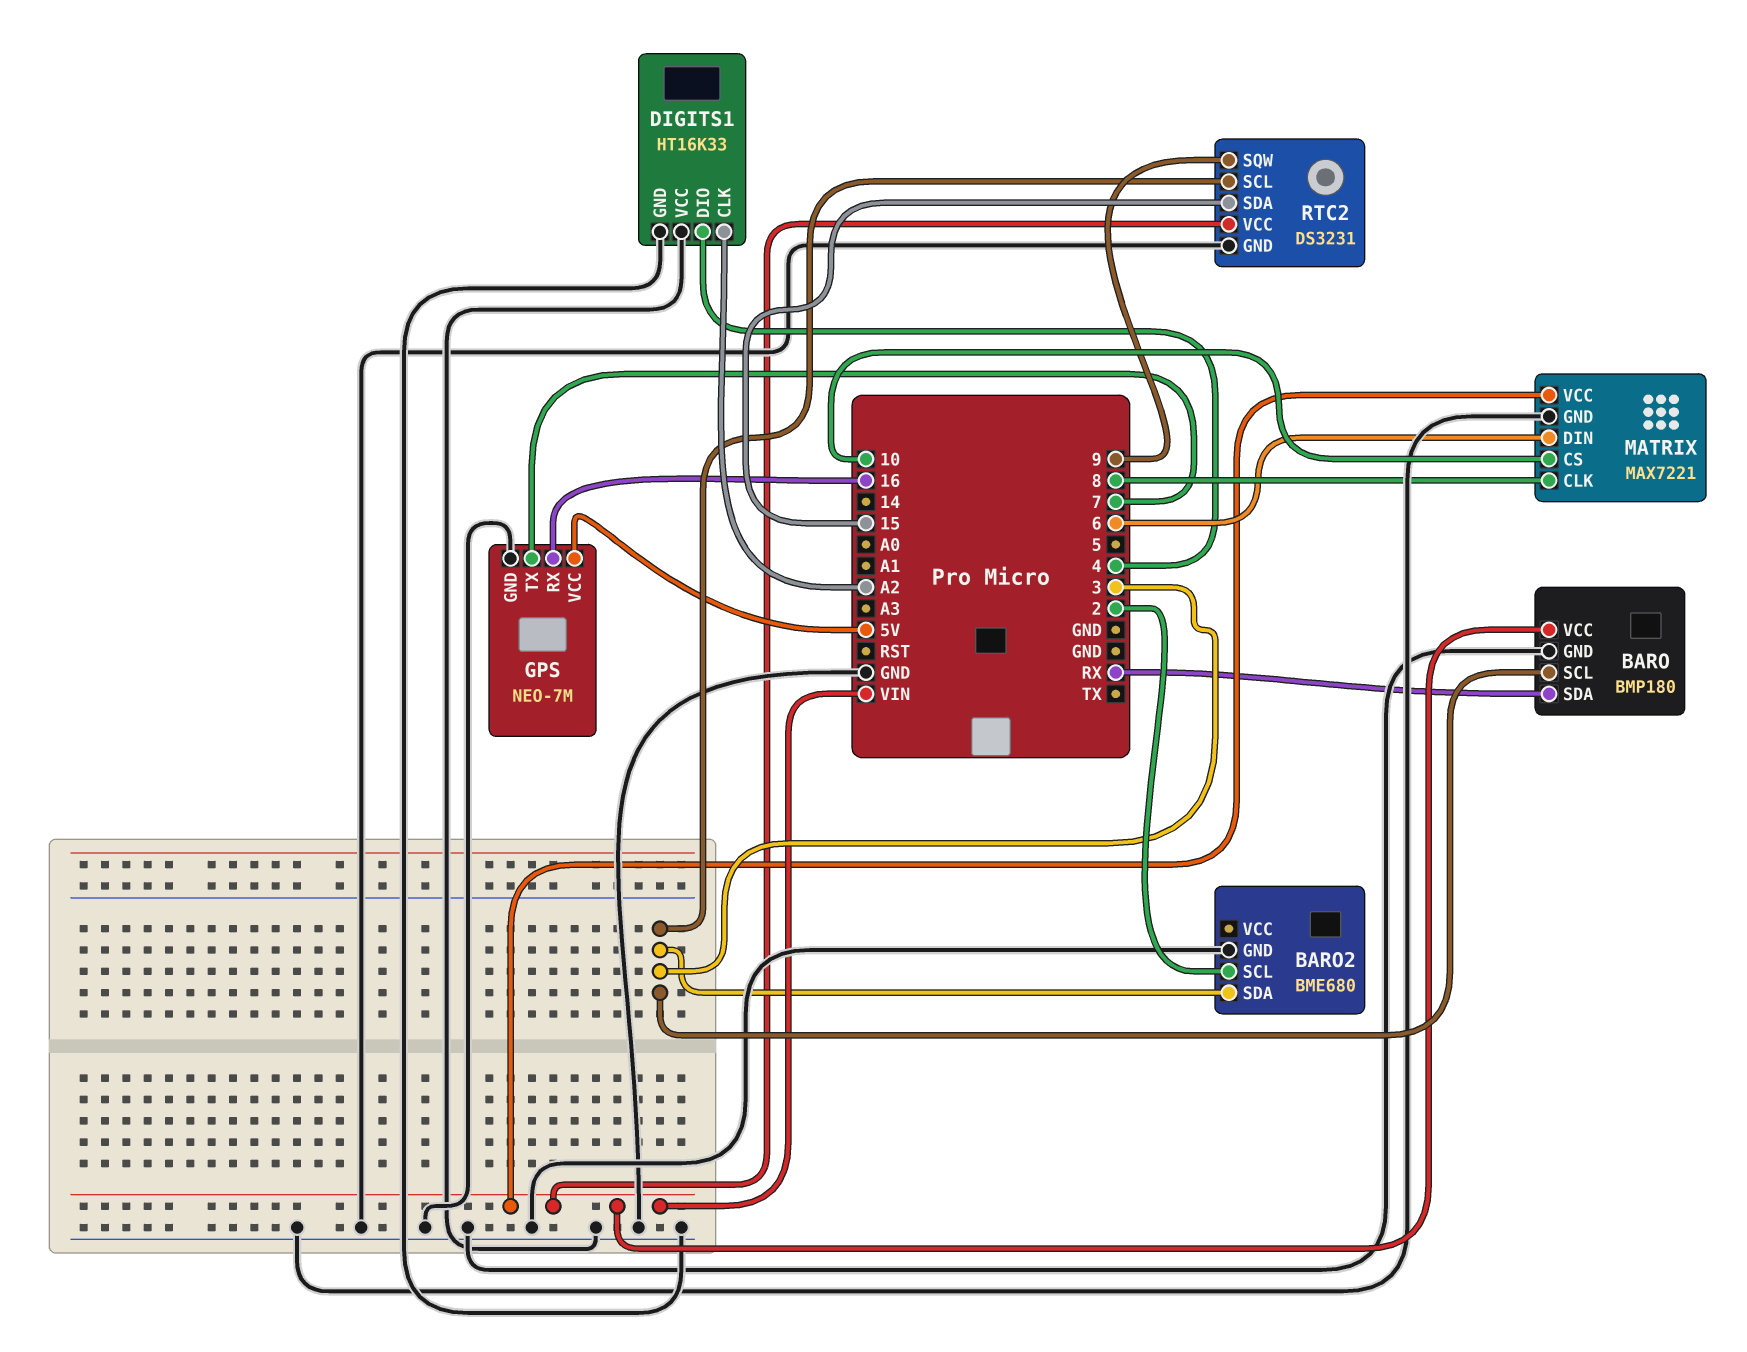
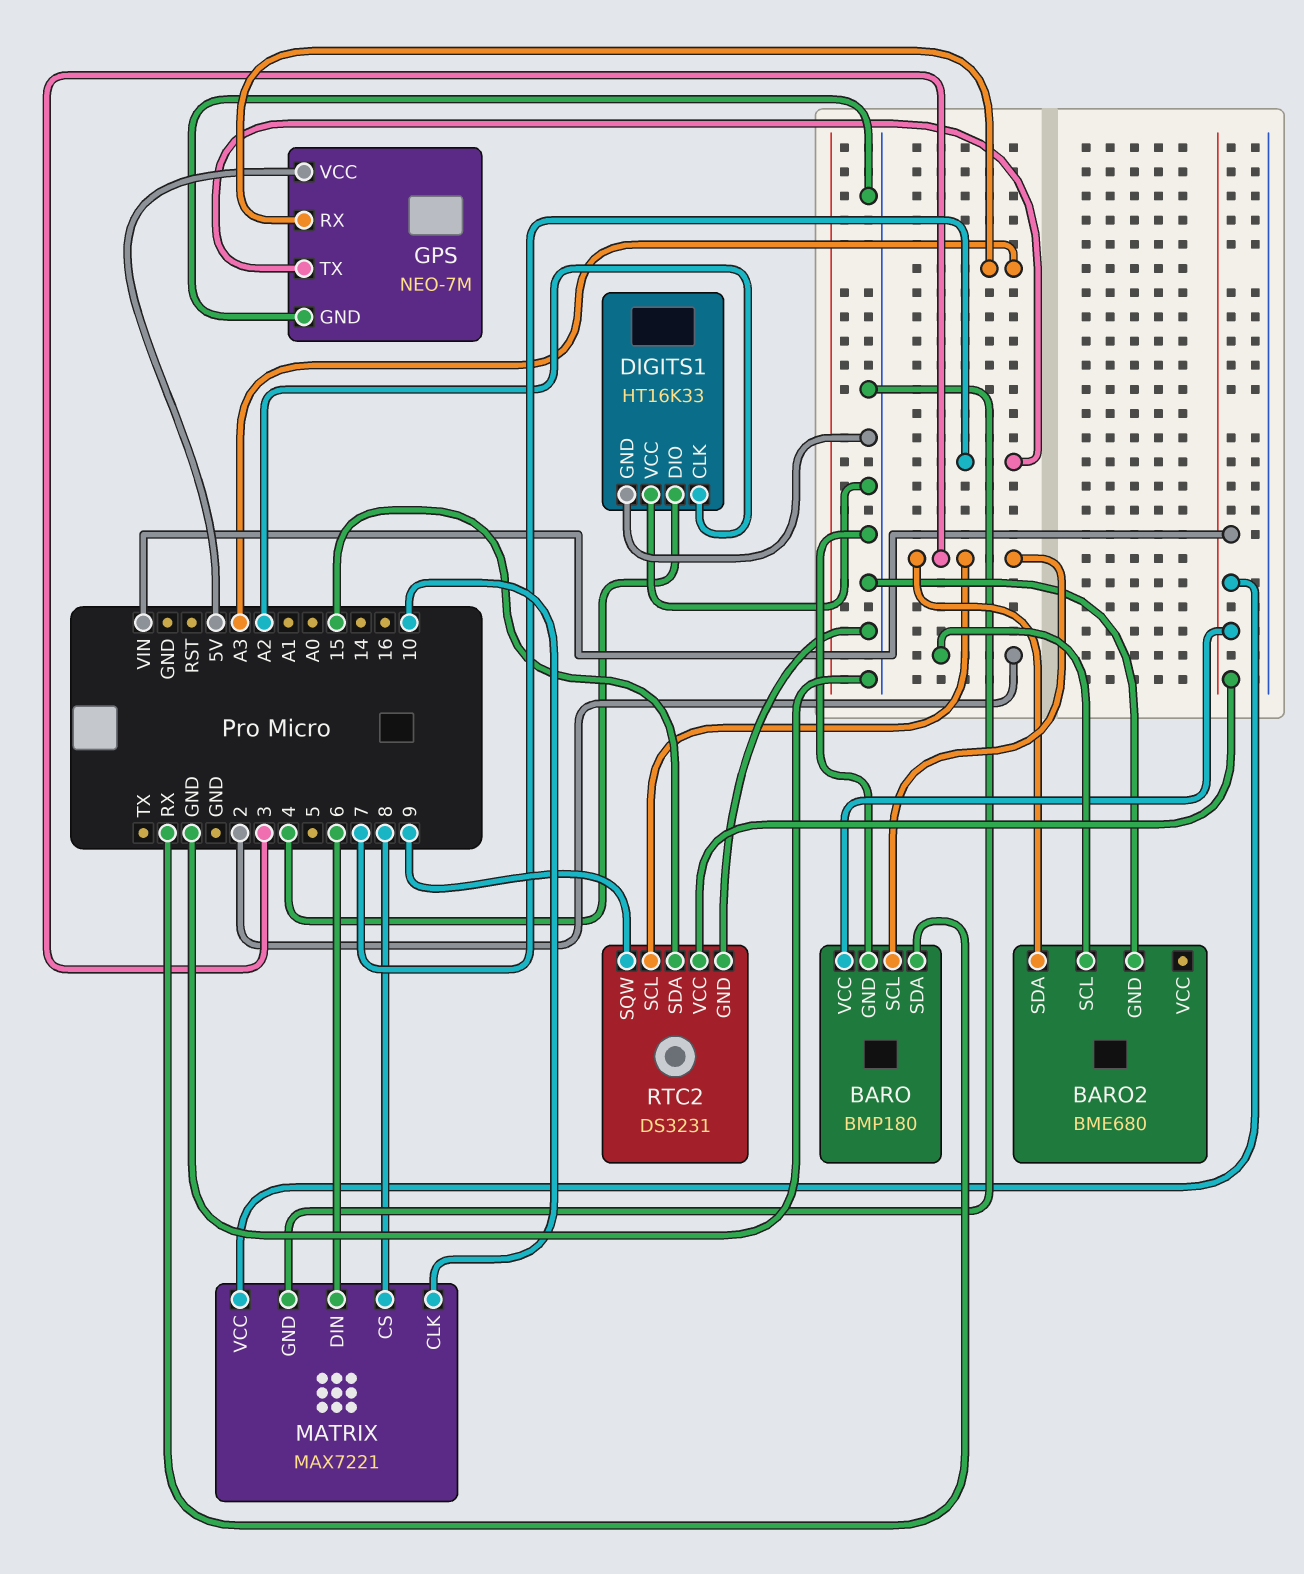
GPS pin RX: 16 -> A3
MATRIX pin CLK: 8 -> 10
MATRIX pin CS: 10 -> 8

